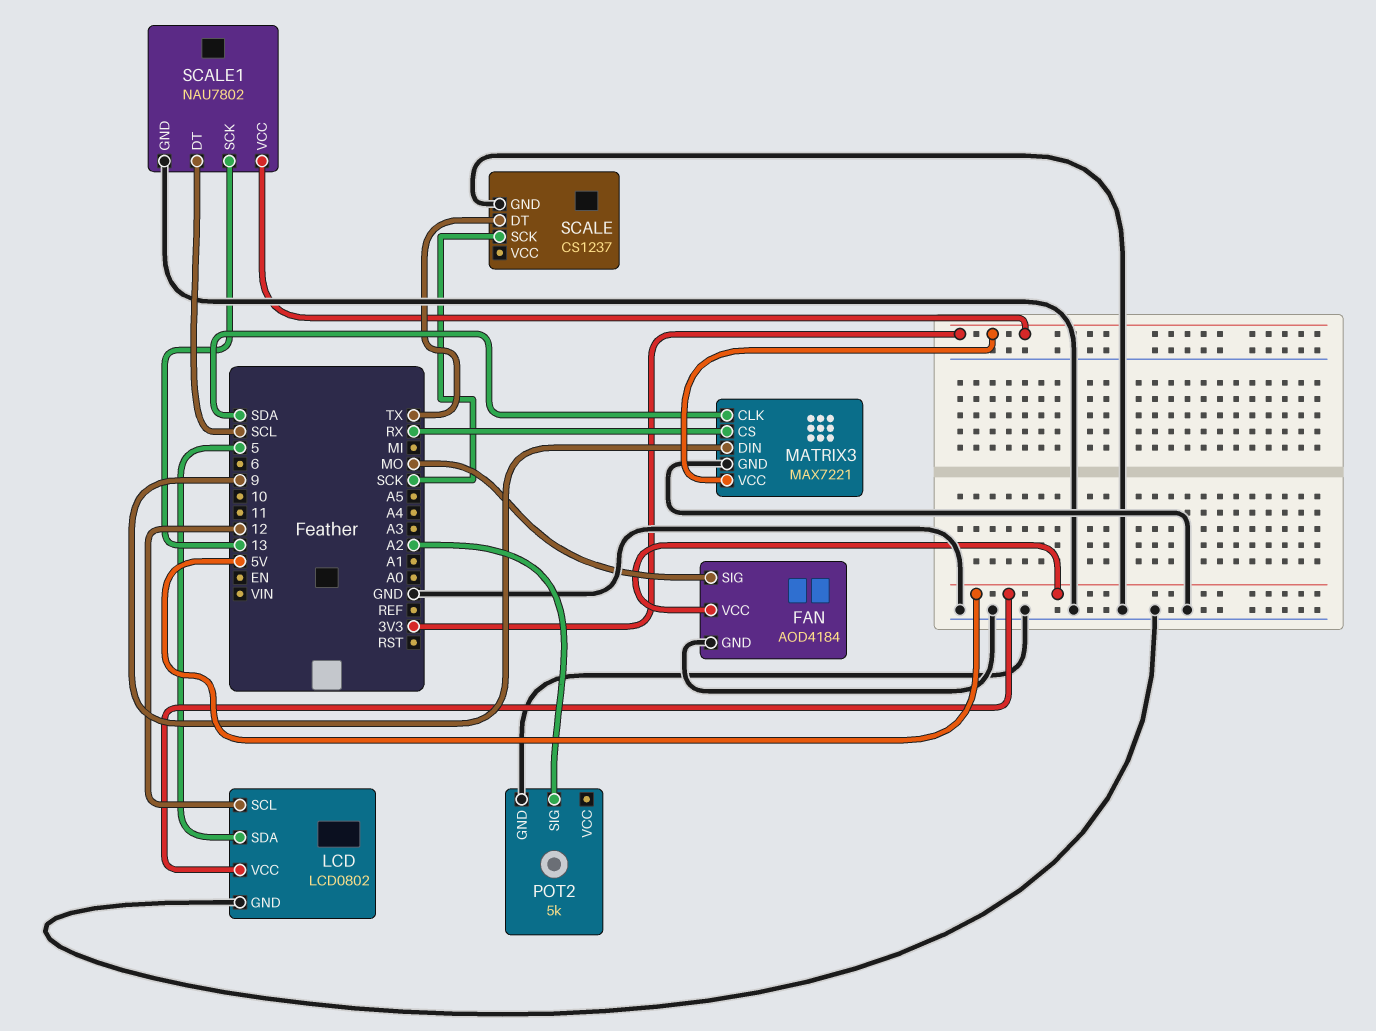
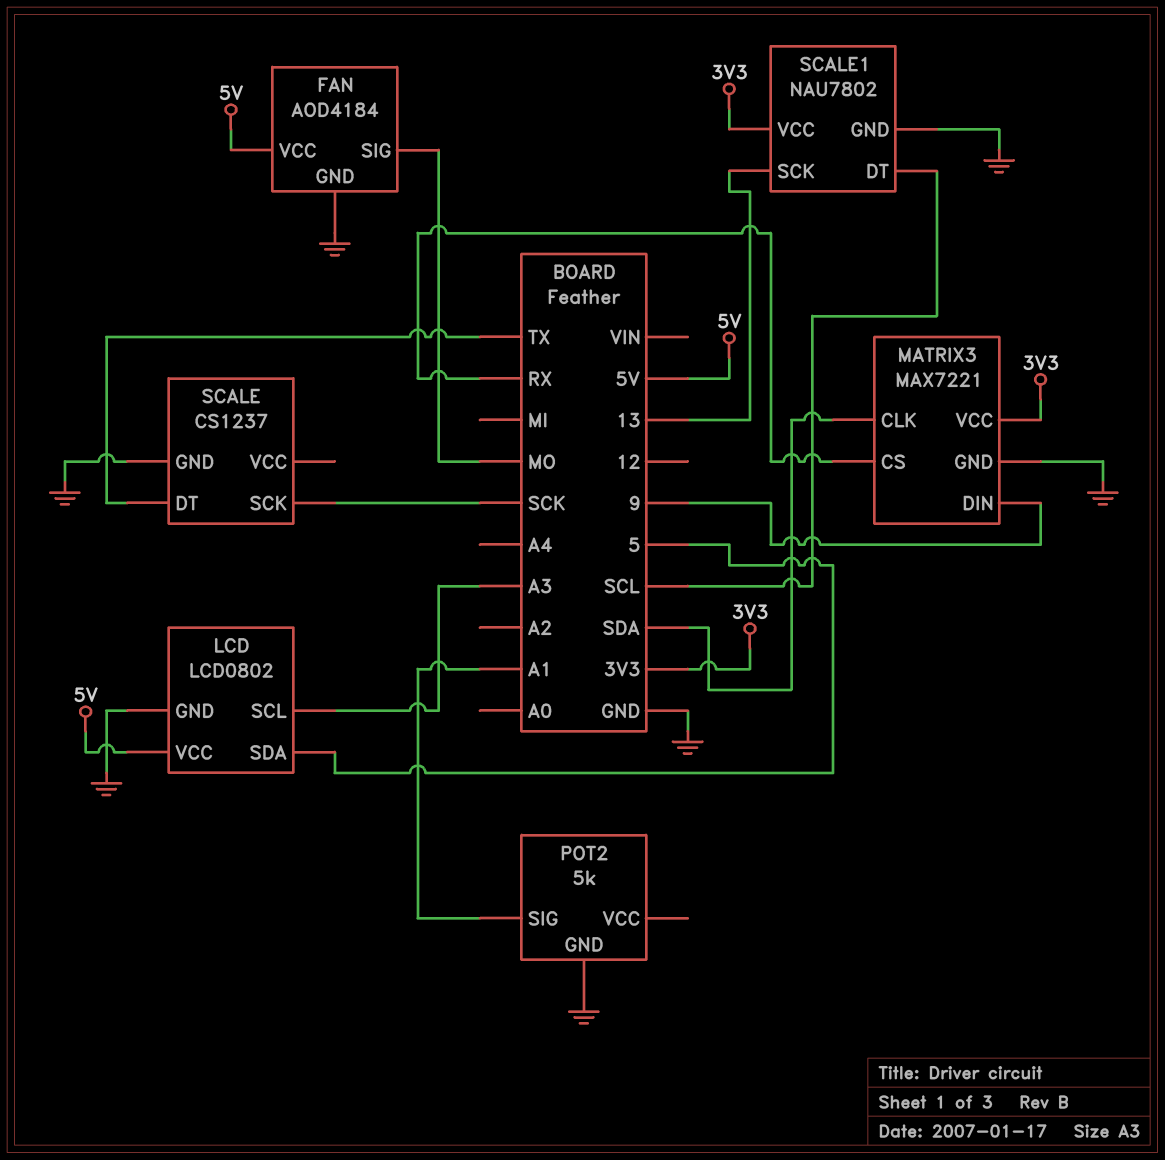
LCD pin SCL: 12 -> A3
POT2 pin SIG: A2 -> A1

